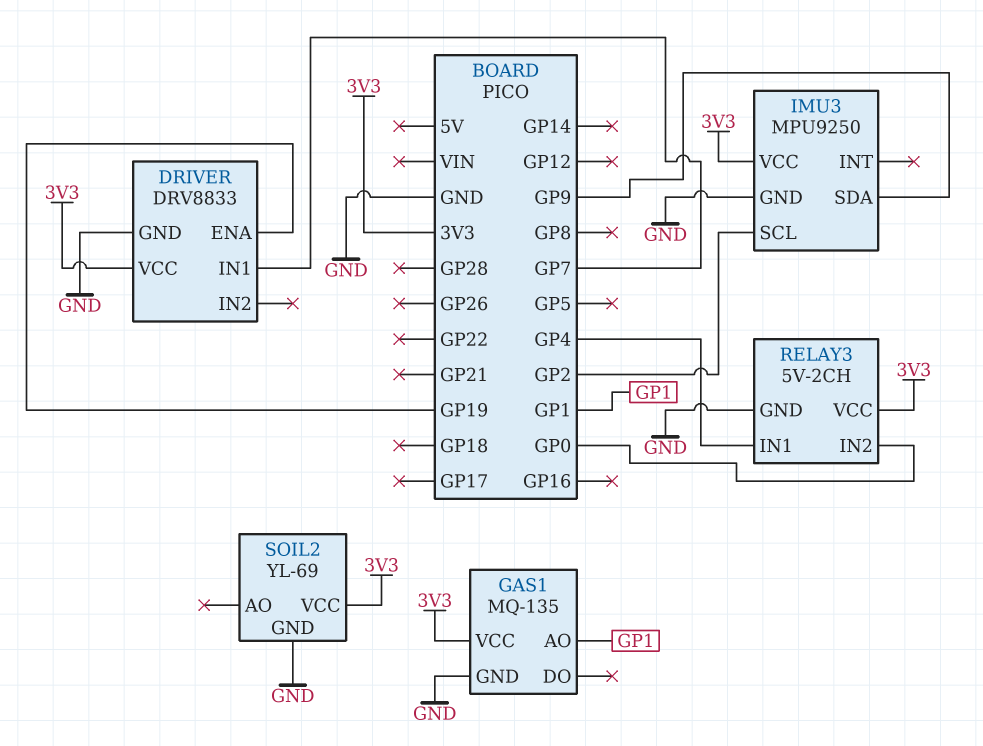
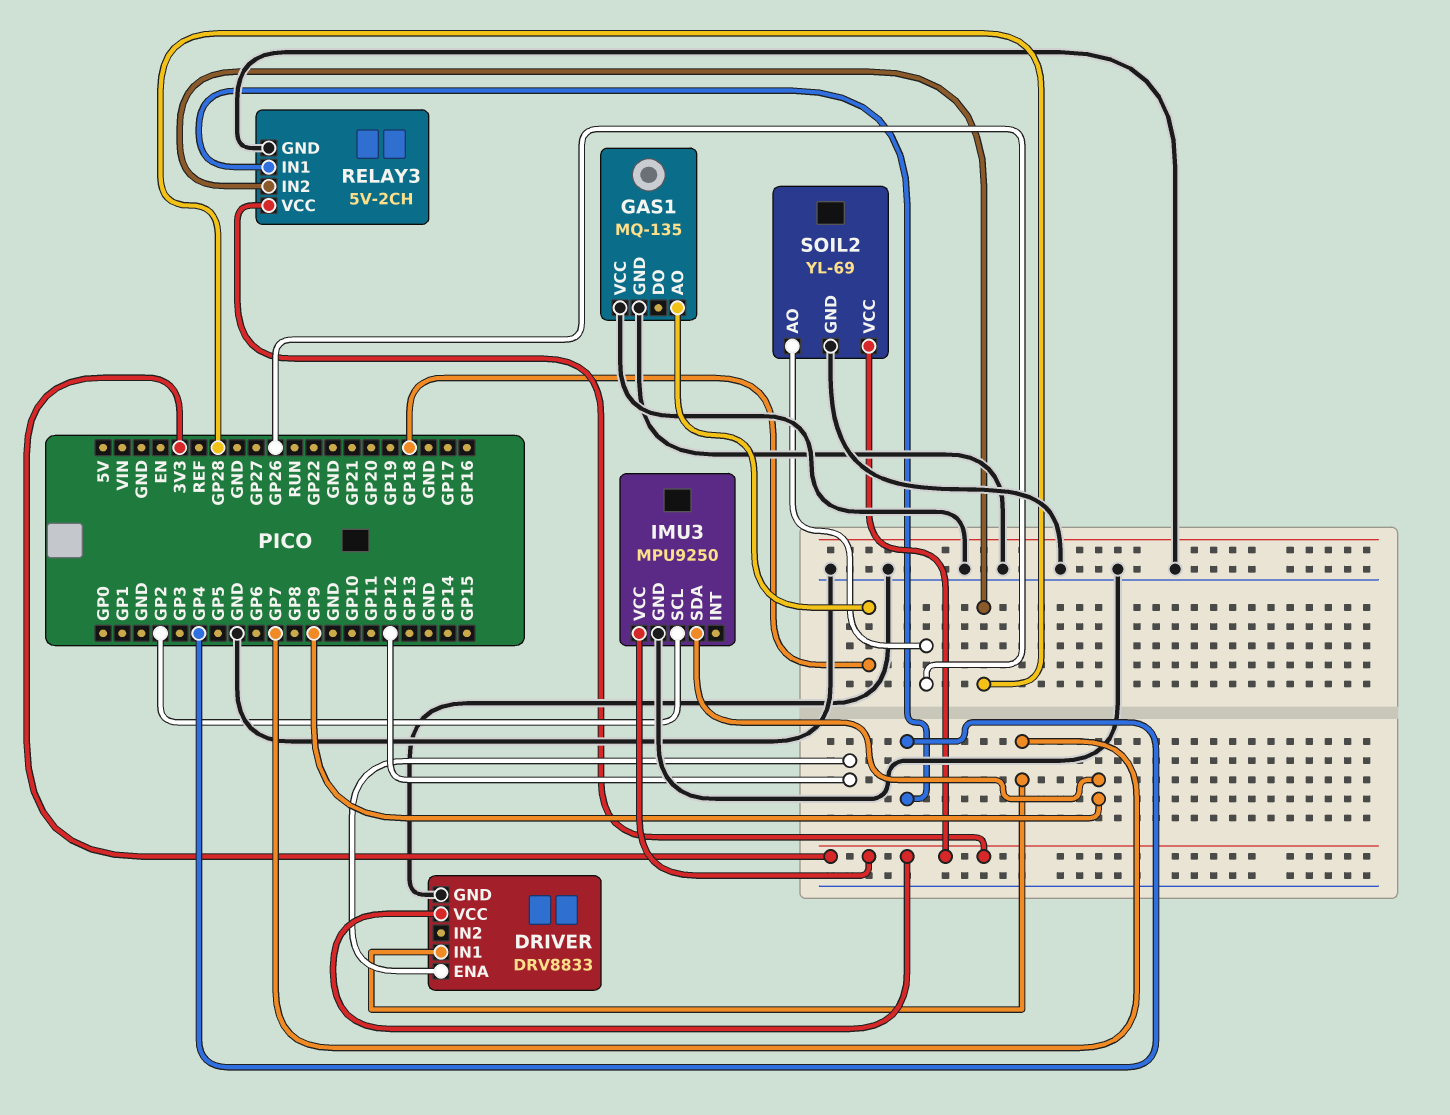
DRIVER pin ENA: GP19 -> GP12
GAS1 pin AO: GP1 -> GP18
GAS1 pin VCC: 3V3 -> GND
RELAY3 pin IN2: GP0 -> GP28
SOIL2 pin AO: none -> GP26

